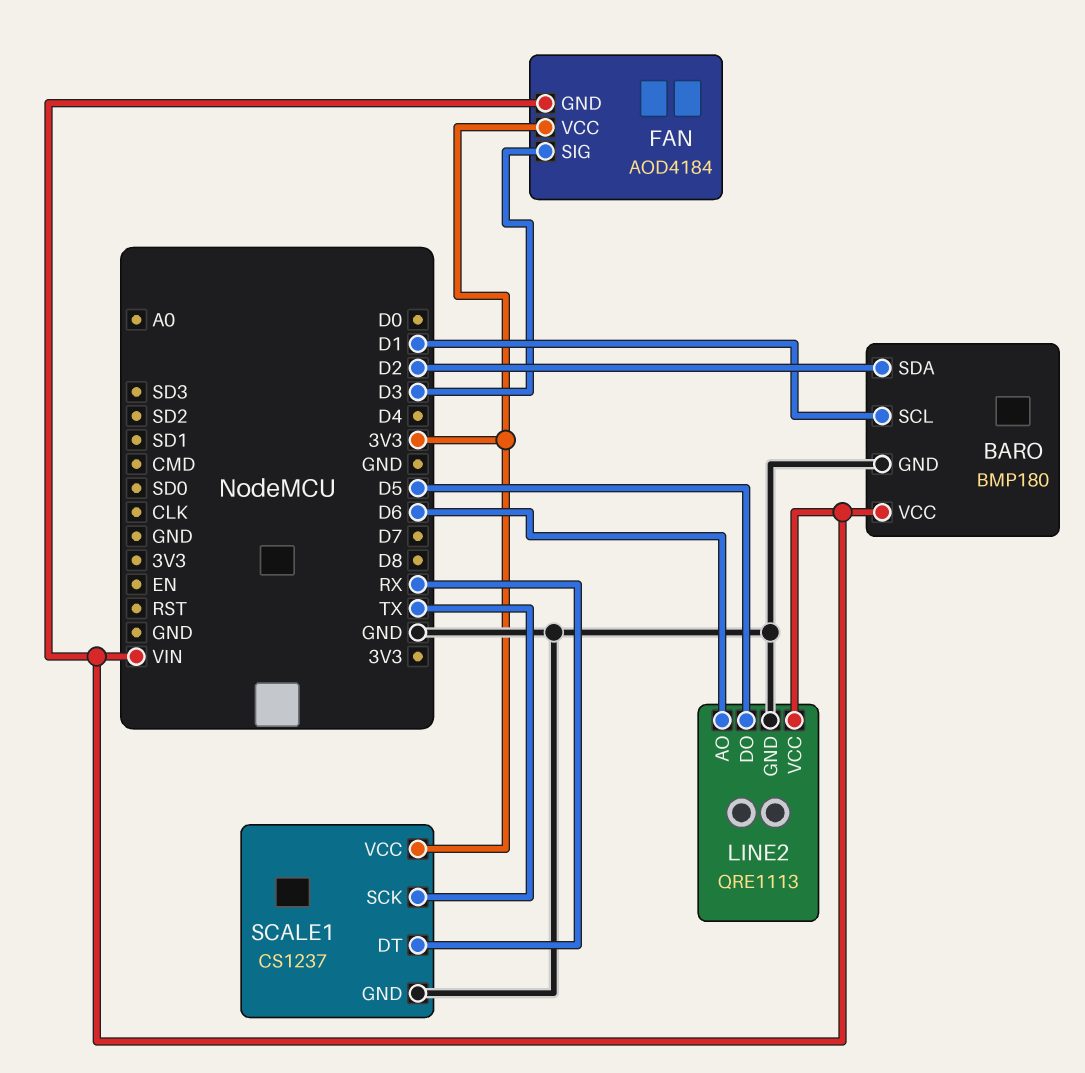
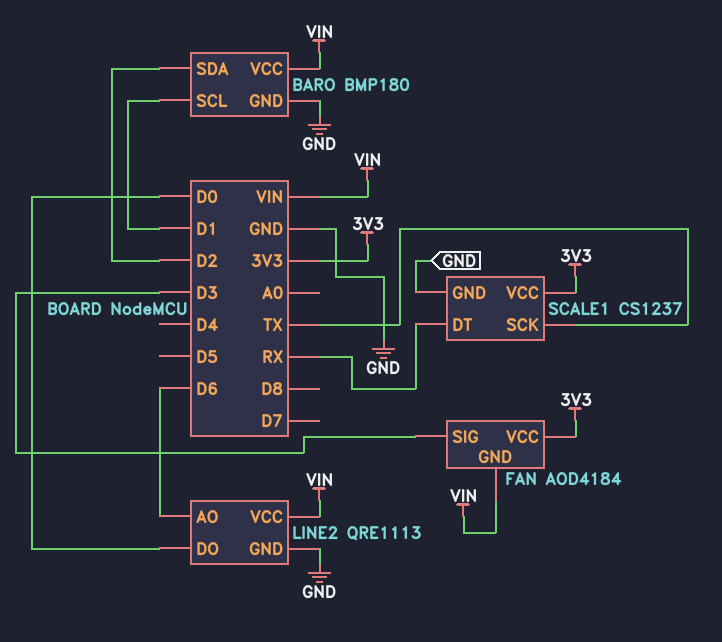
LINE2 pin DO: D5 -> D0

